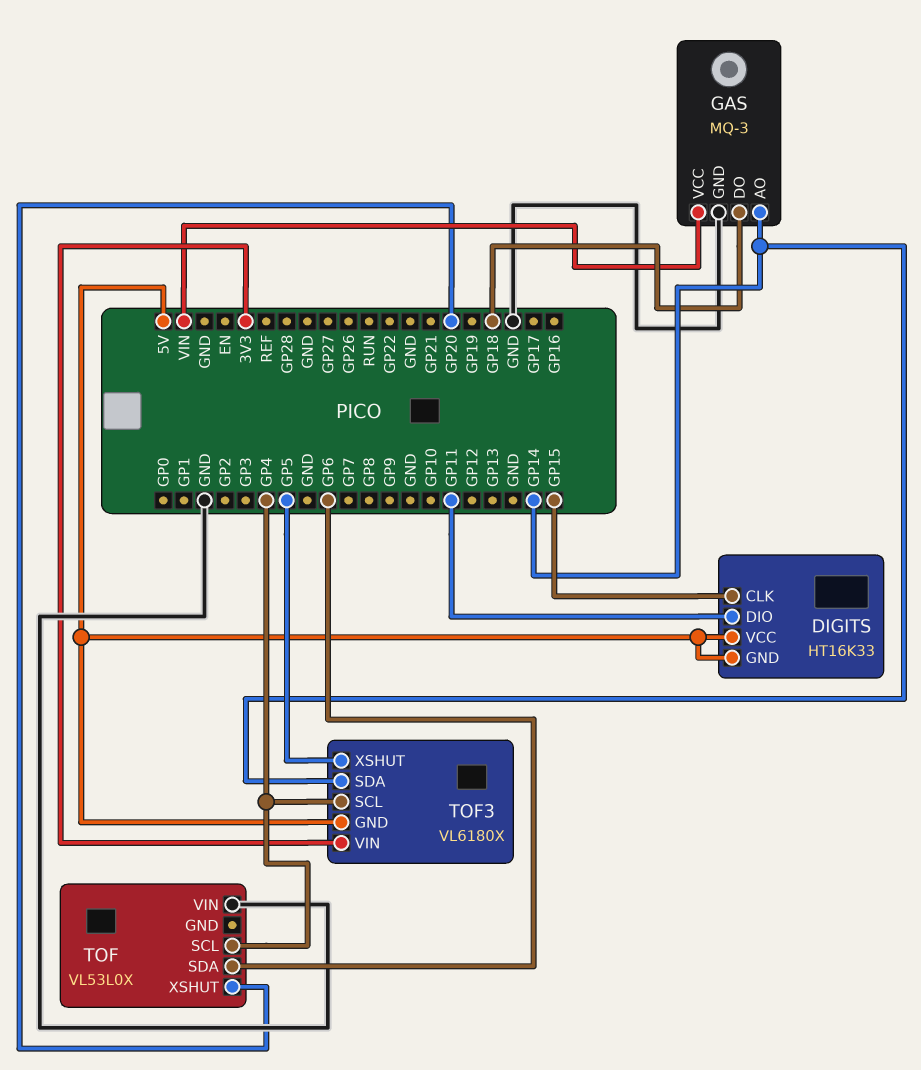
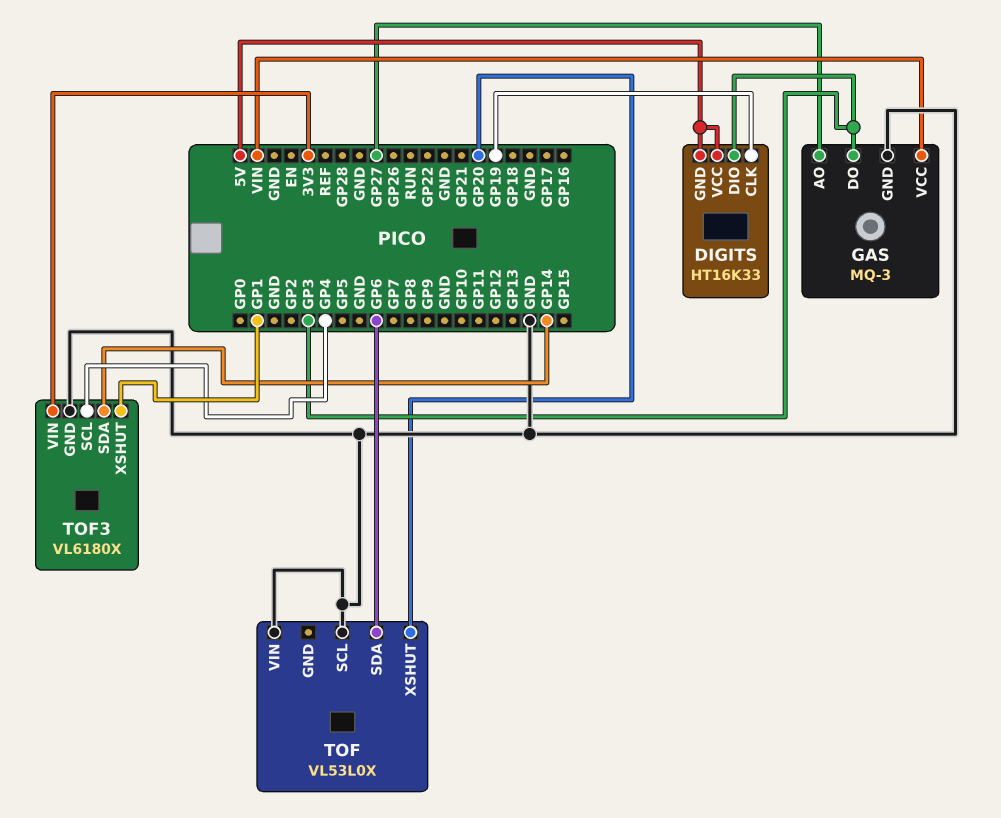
DIGITS pin CLK: GP15 -> GP19
DIGITS pin DIO: GP11 -> GP3
GAS pin AO: GP14 -> GP27
GAS pin DO: GP18 -> GP3
TOF pin SCL: GP4 -> GND
TOF3 pin GND: 5V -> GND
TOF3 pin XSHUT: GP5 -> GP1

